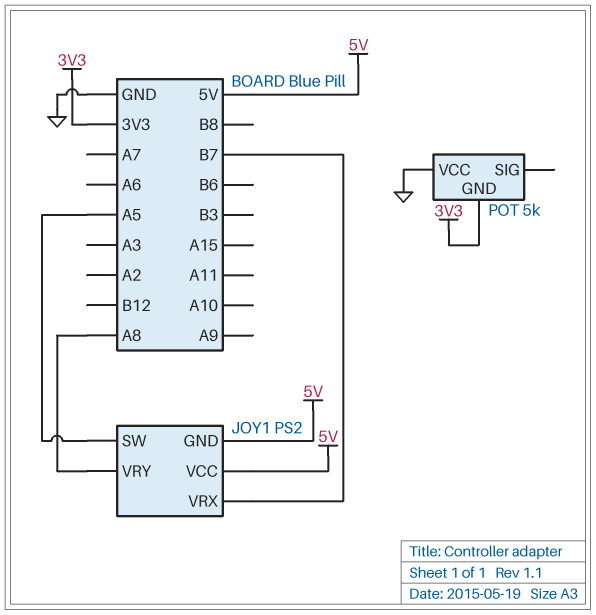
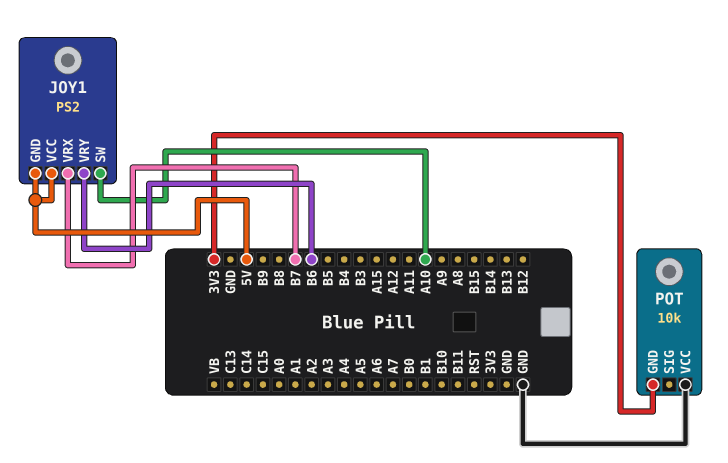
JOY1 pin SW: A5 -> A10
JOY1 pin VRY: A8 -> B6
POT: 5k -> 10k

